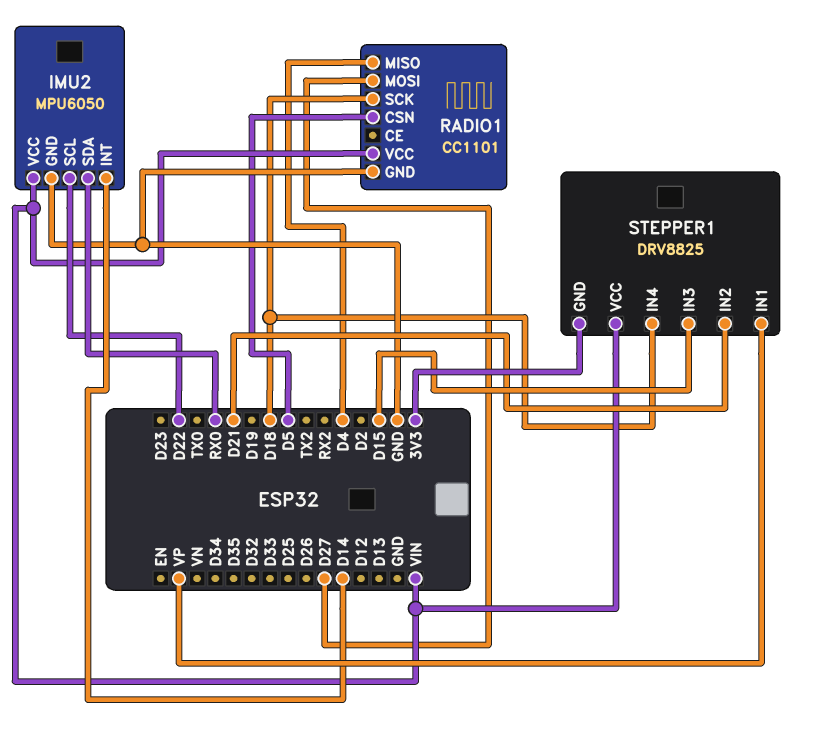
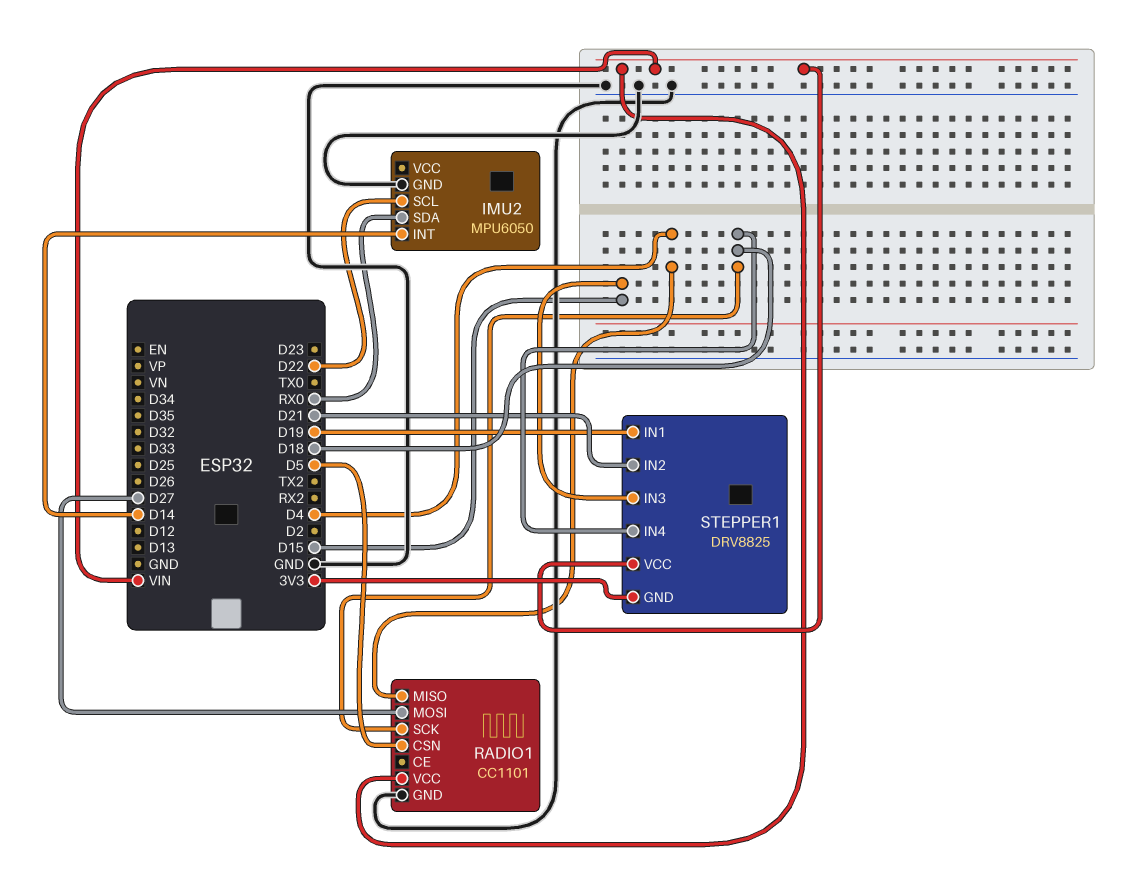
IMU2 pin VCC: VIN -> none
STEPPER1 pin IN1: VP -> D19

